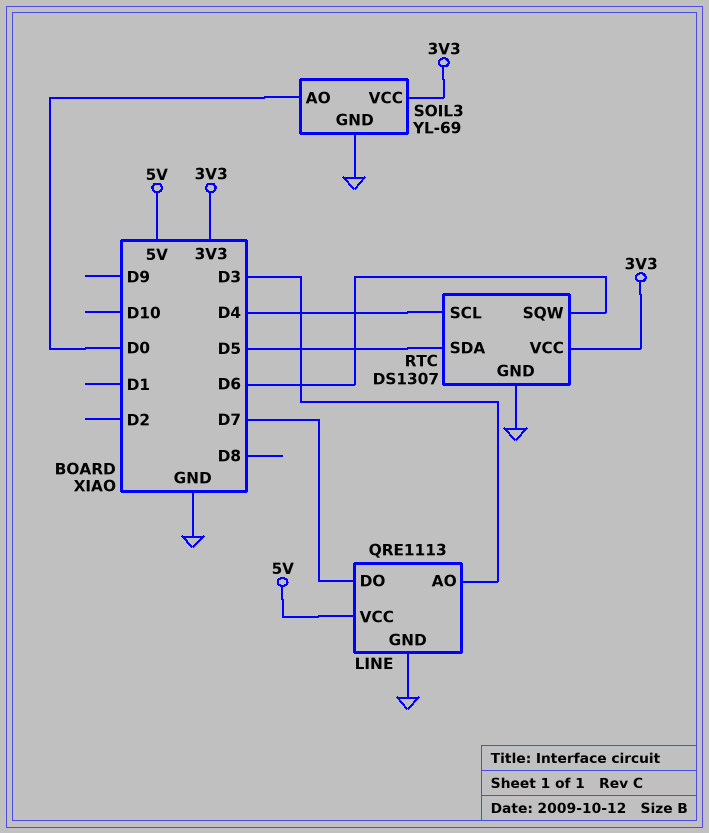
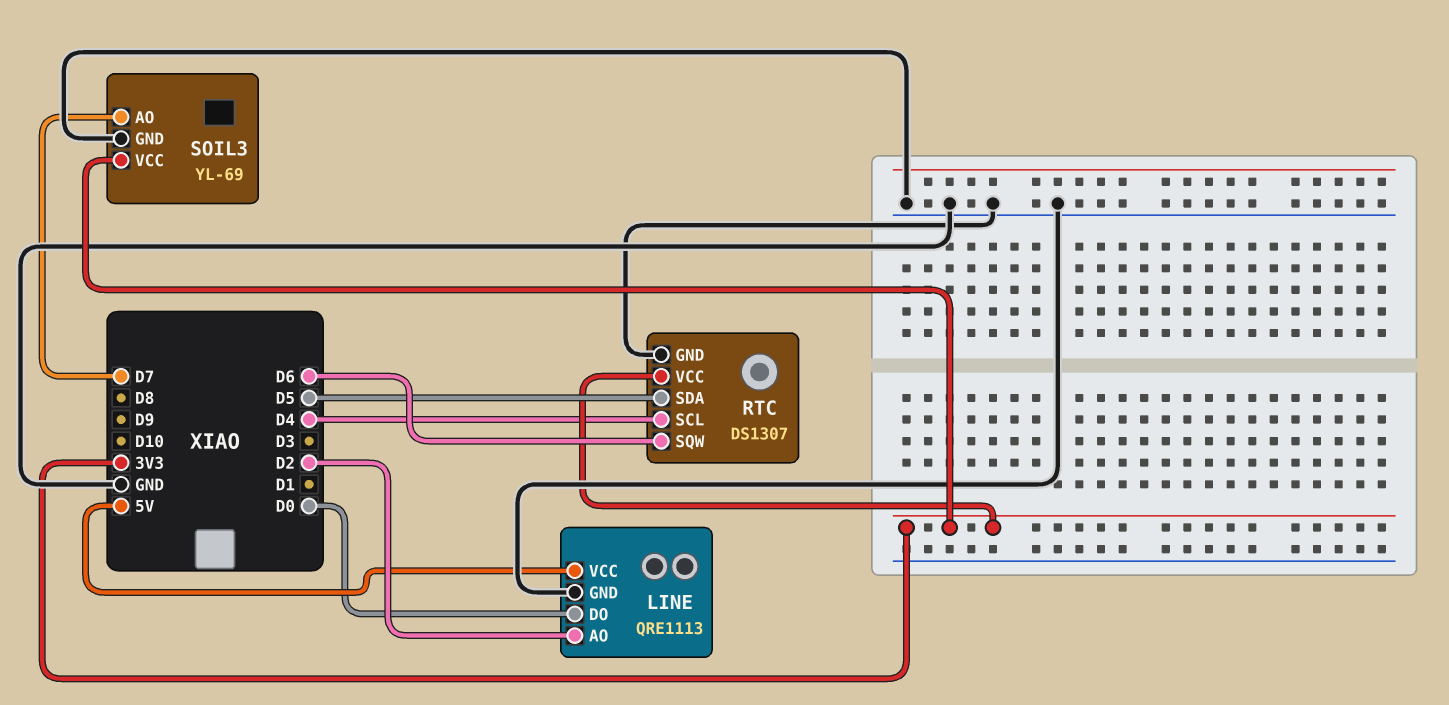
LINE pin AO: D3 -> D2
LINE pin DO: D7 -> D0
SOIL3 pin AO: D0 -> D7

